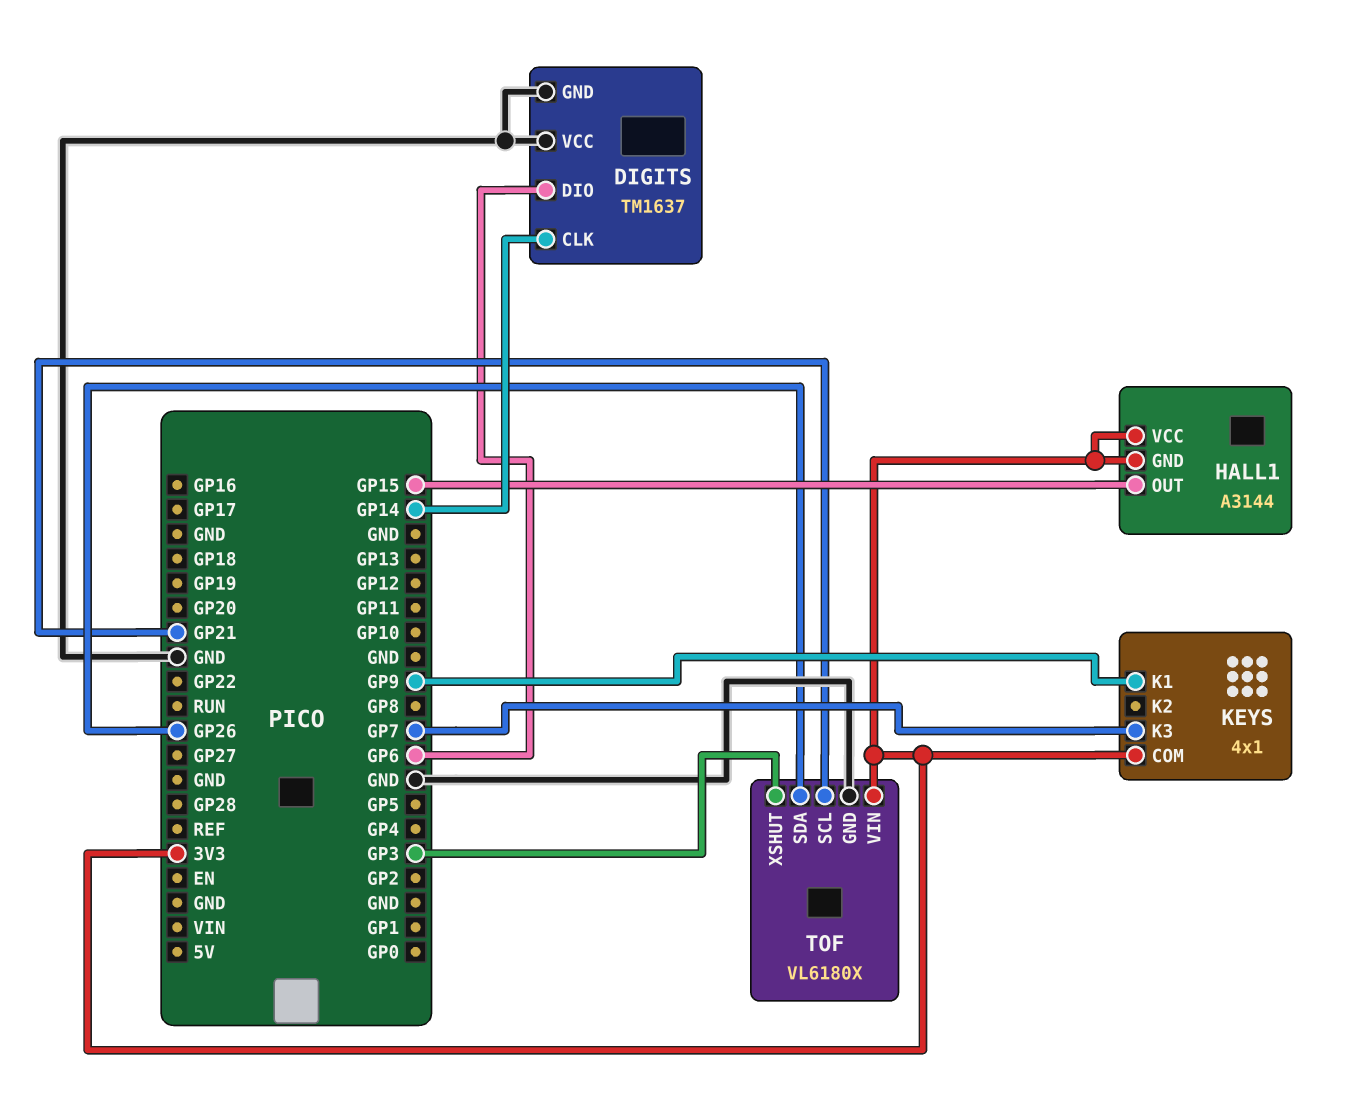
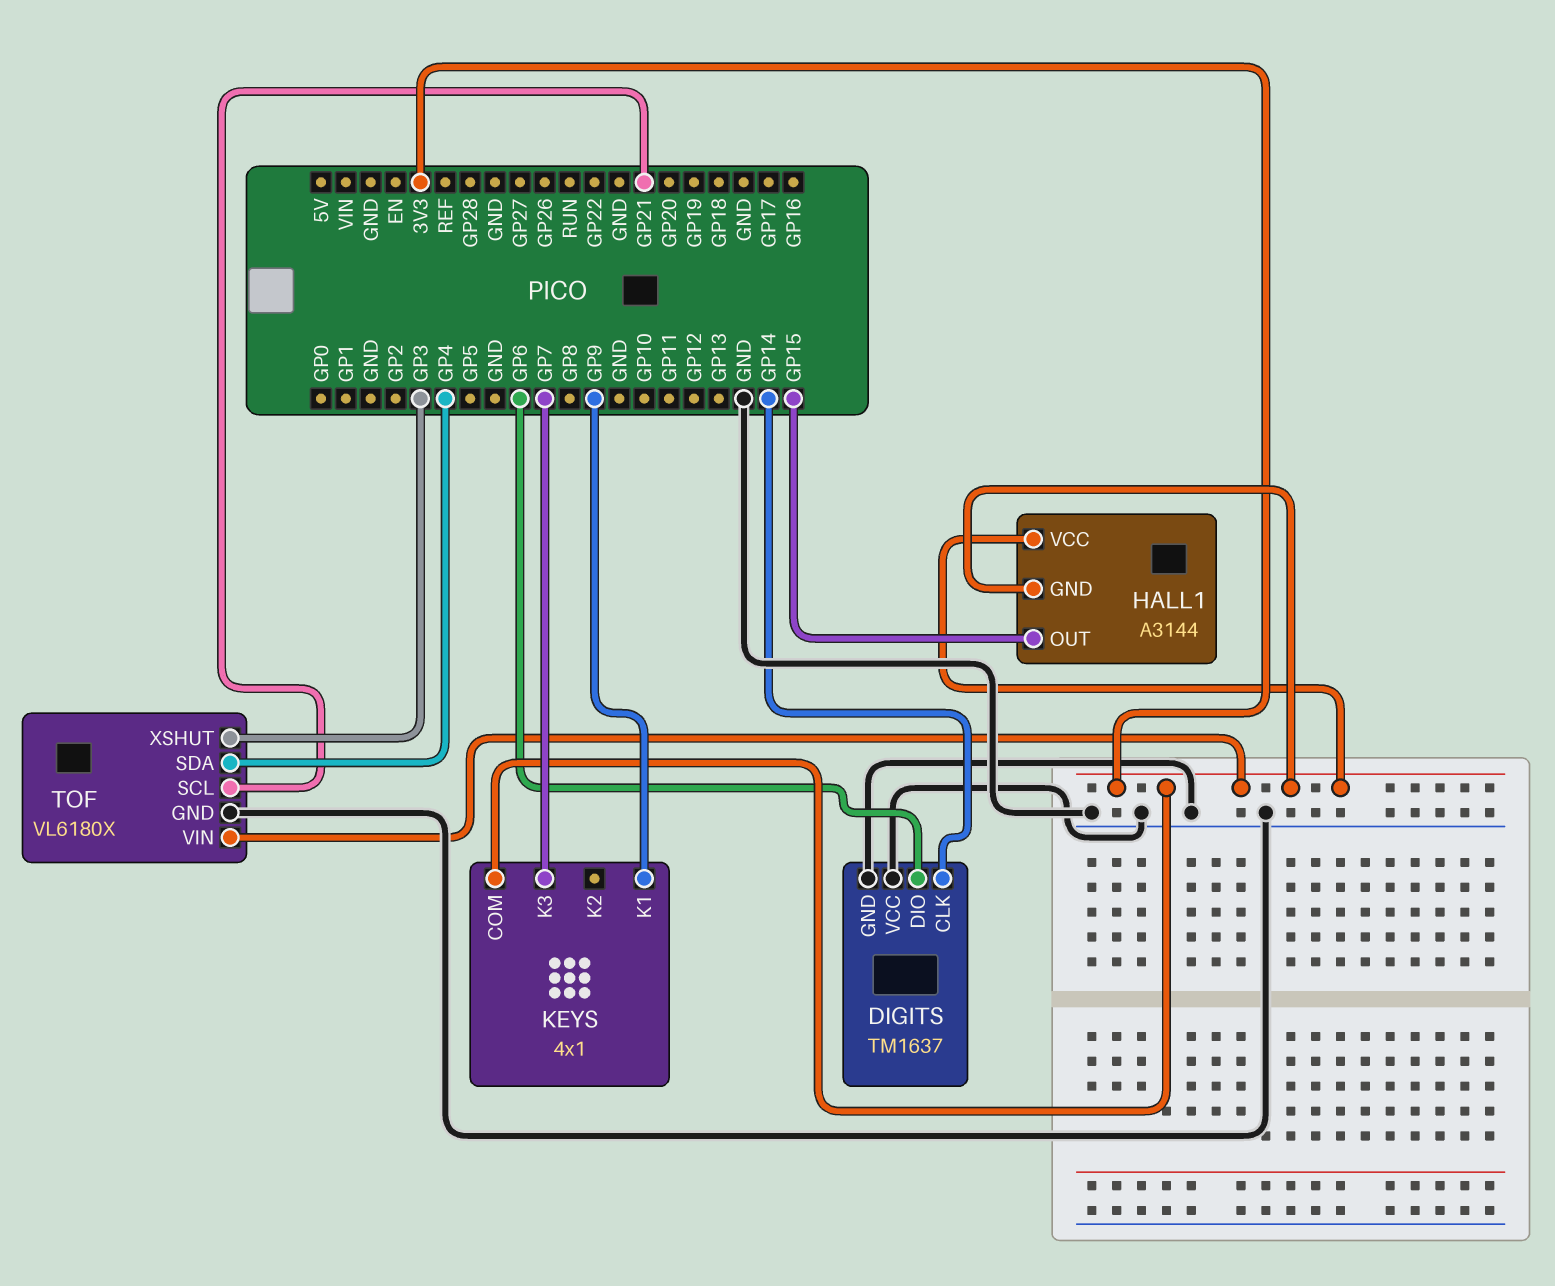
TOF pin SDA: GP26 -> GP4

